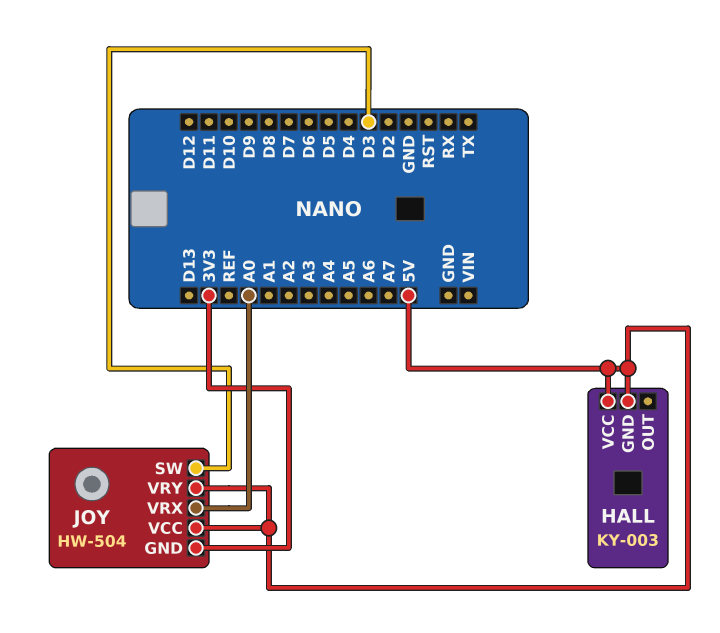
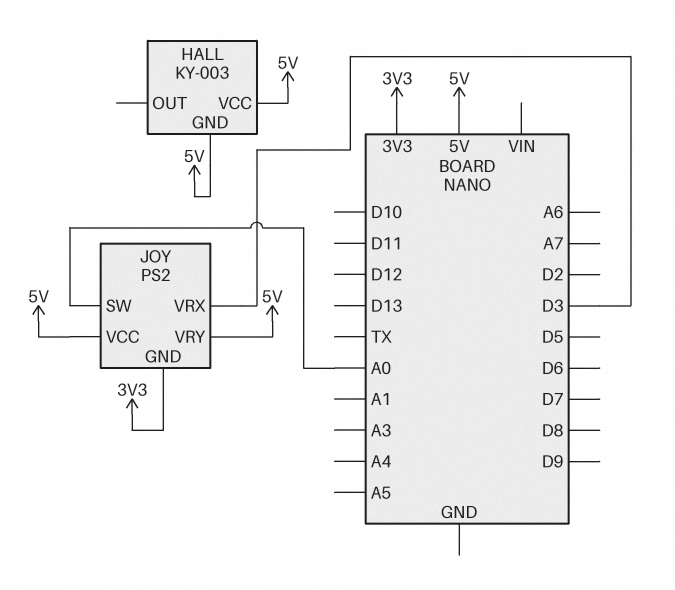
JOY: HW-504 -> PS2
JOY pin SW: D3 -> A0
JOY pin VRX: A0 -> D3

